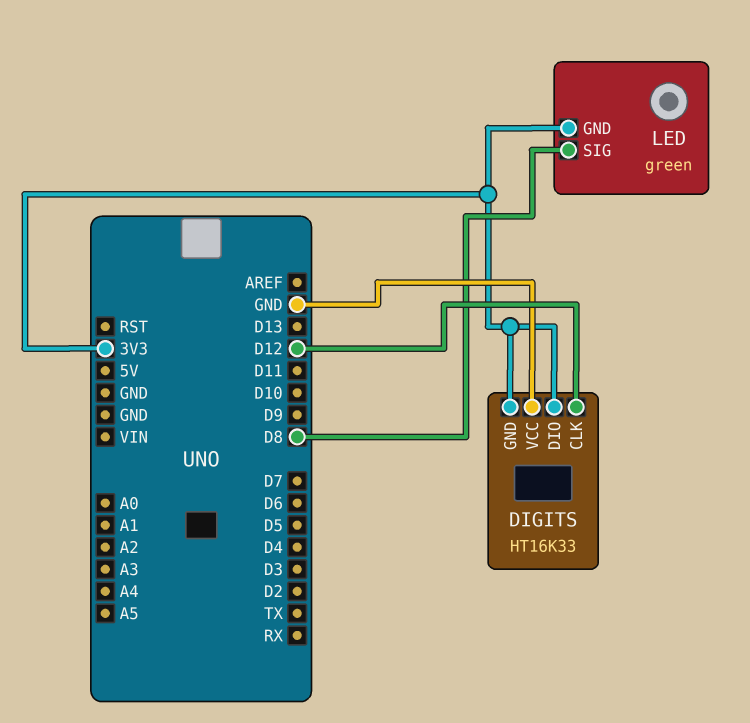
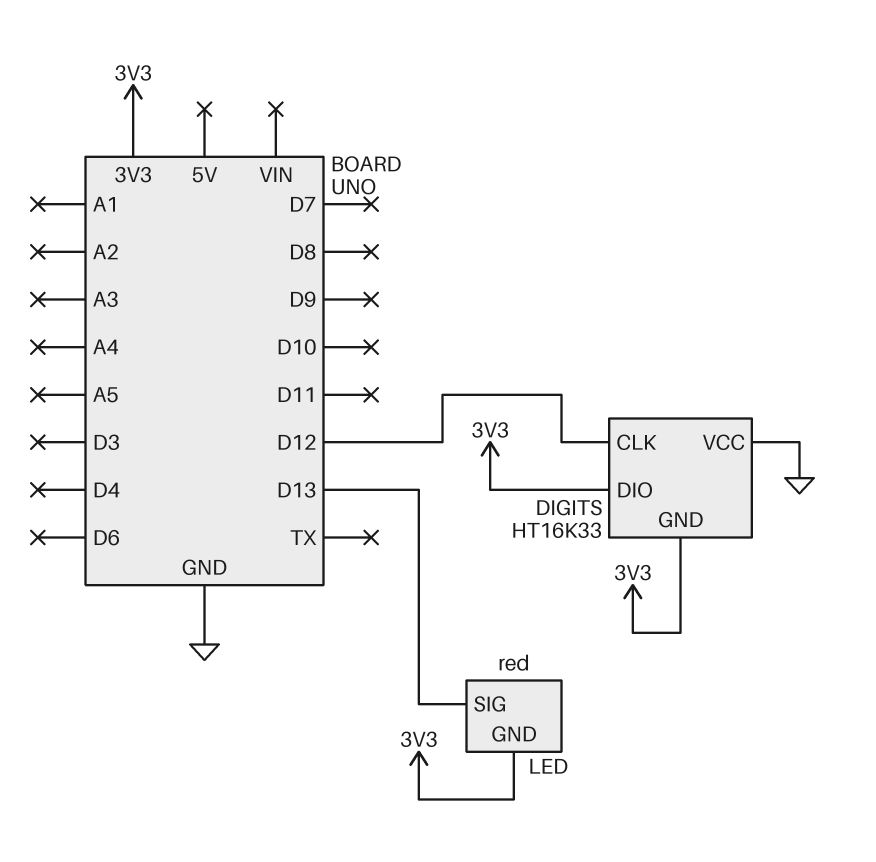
LED: green -> red
LED pin SIG: D8 -> D13

